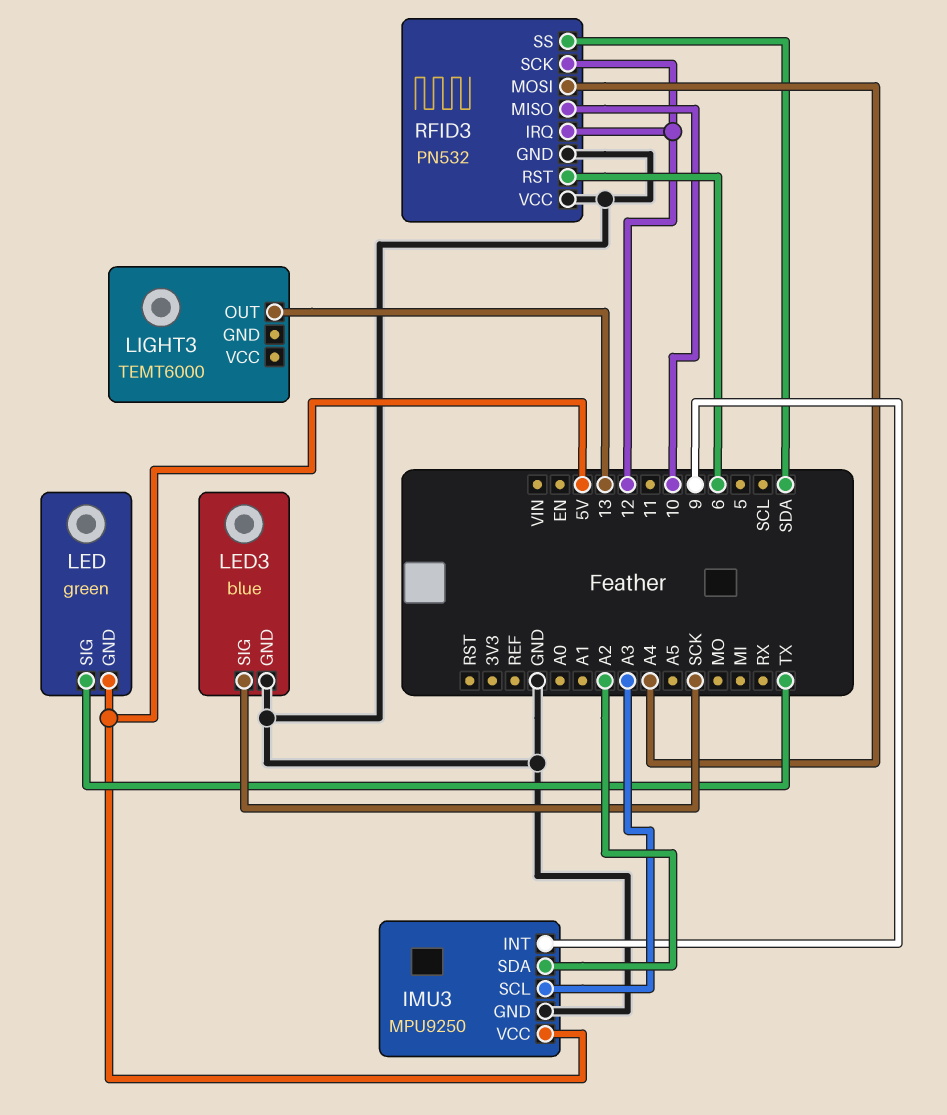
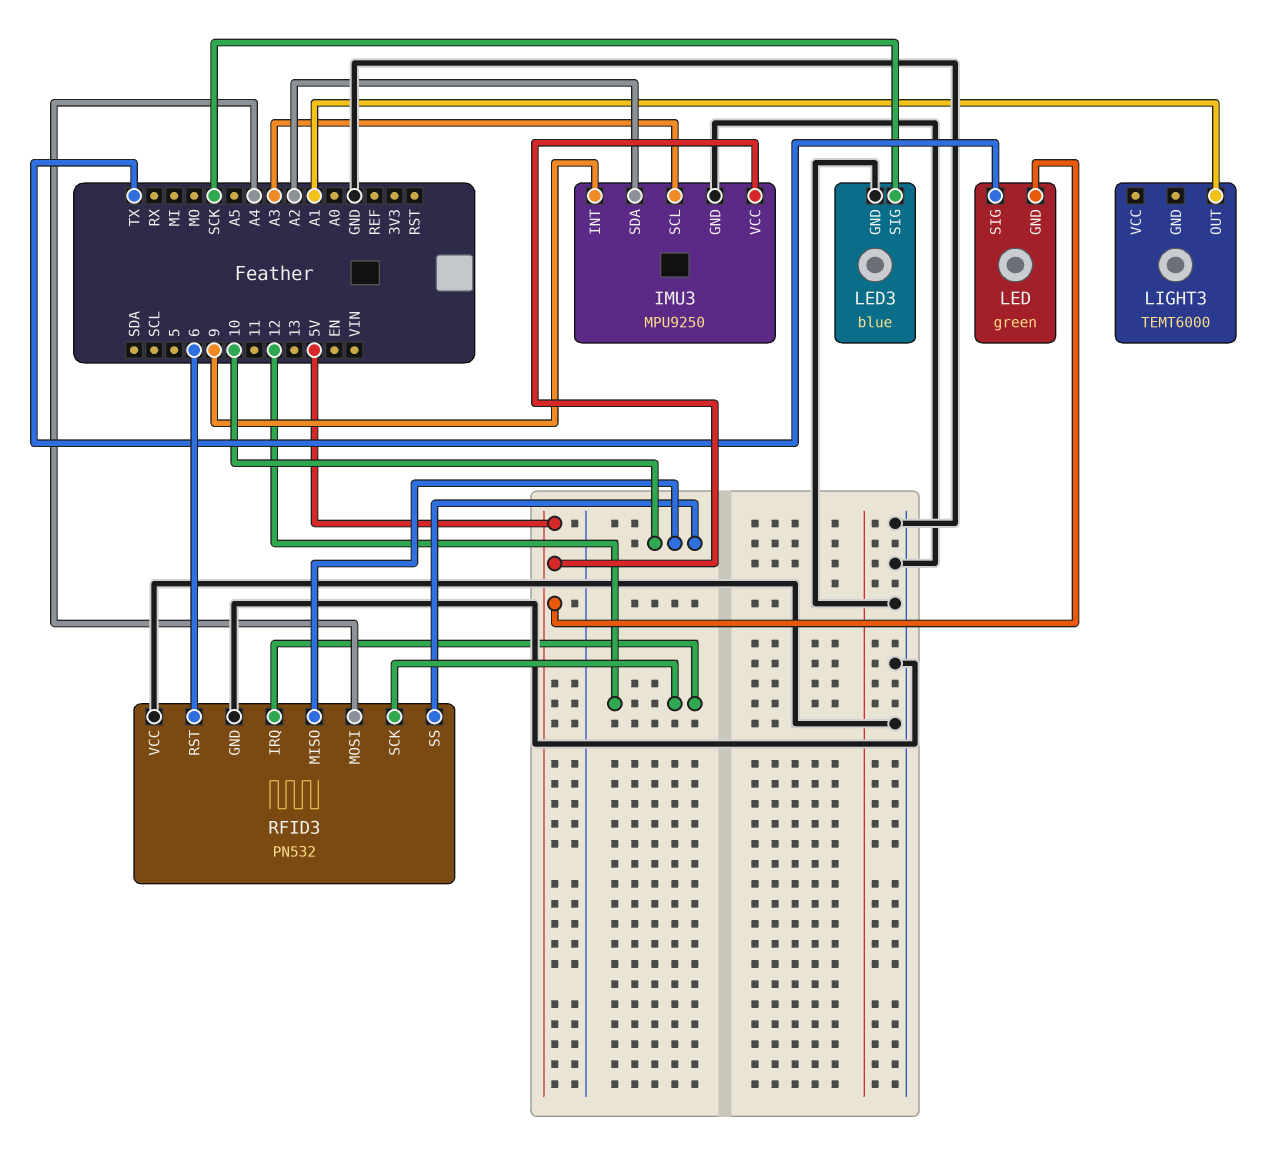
LIGHT3 pin OUT: 13 -> A1
RFID3 pin SS: SDA -> 10

